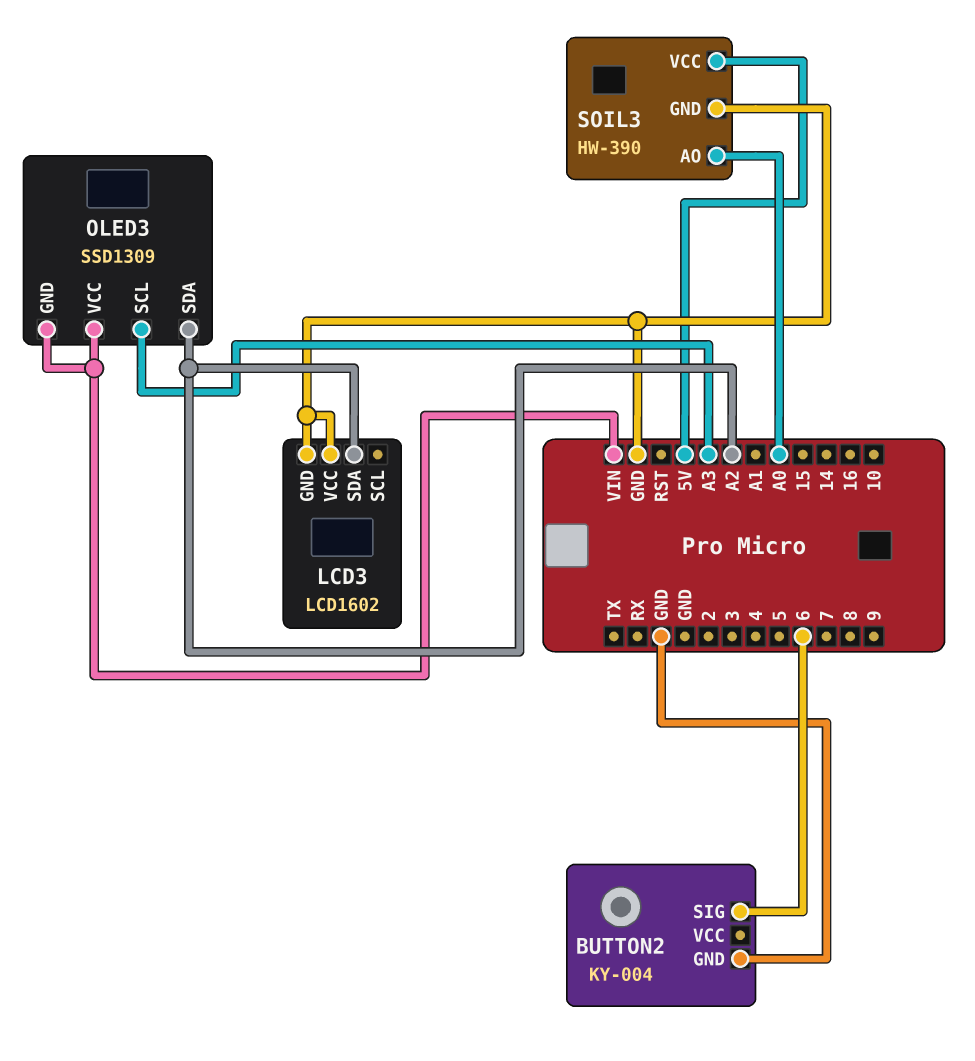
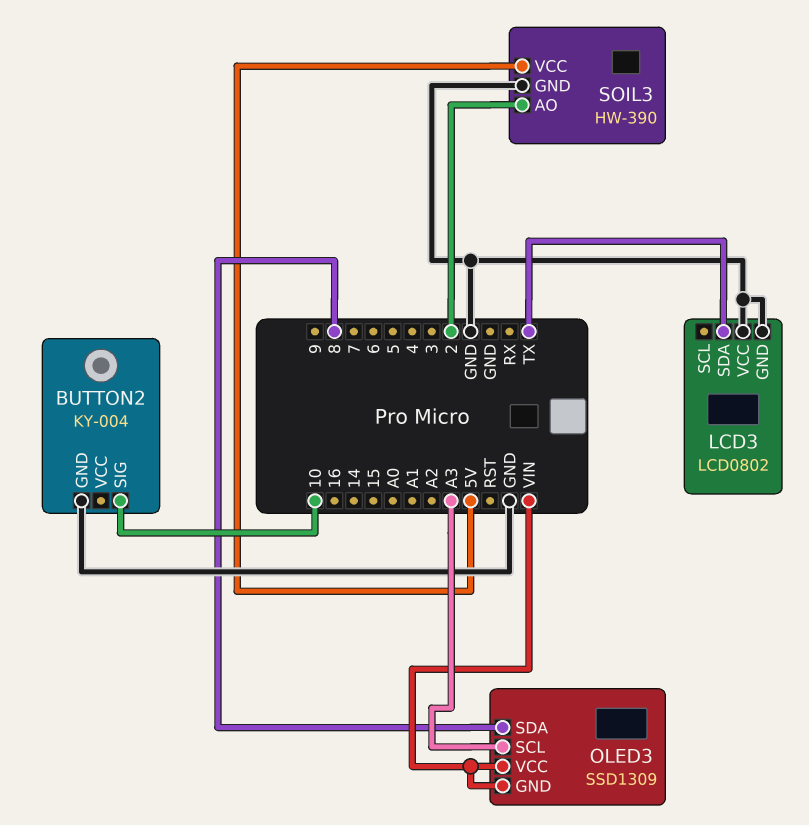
BUTTON2 pin SIG: 6 -> 10
LCD3: LCD1602 -> LCD0802
LCD3 pin SDA: A2 -> TX
OLED3 pin SDA: A2 -> 8
SOIL3 pin AO: A0 -> 2

